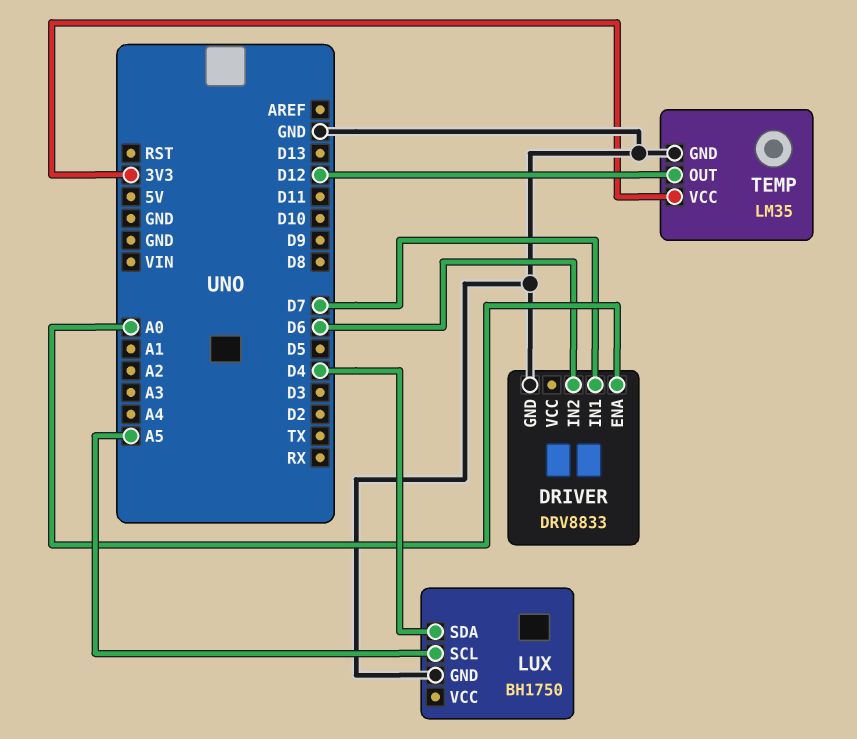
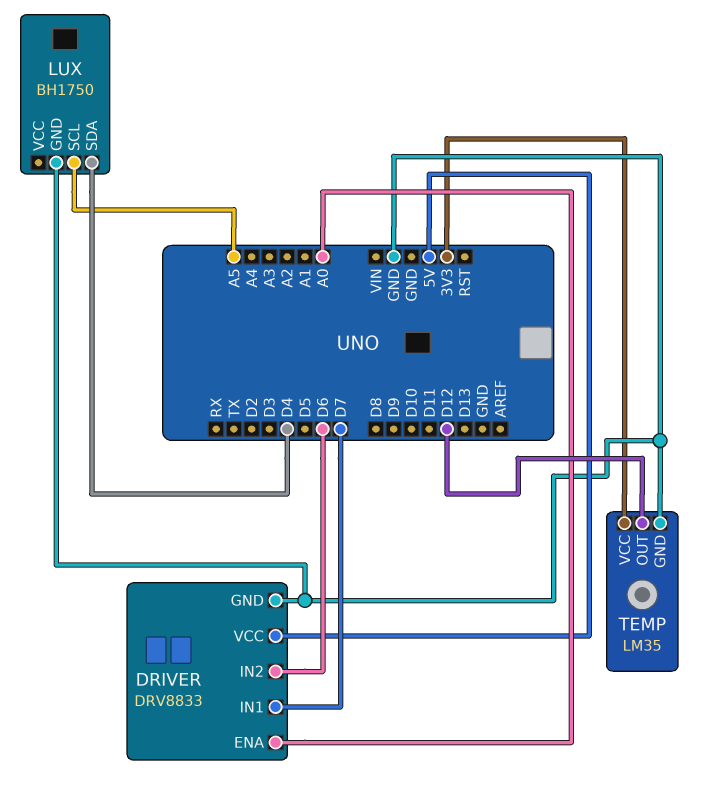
DRIVER pin VCC: none -> 5V

